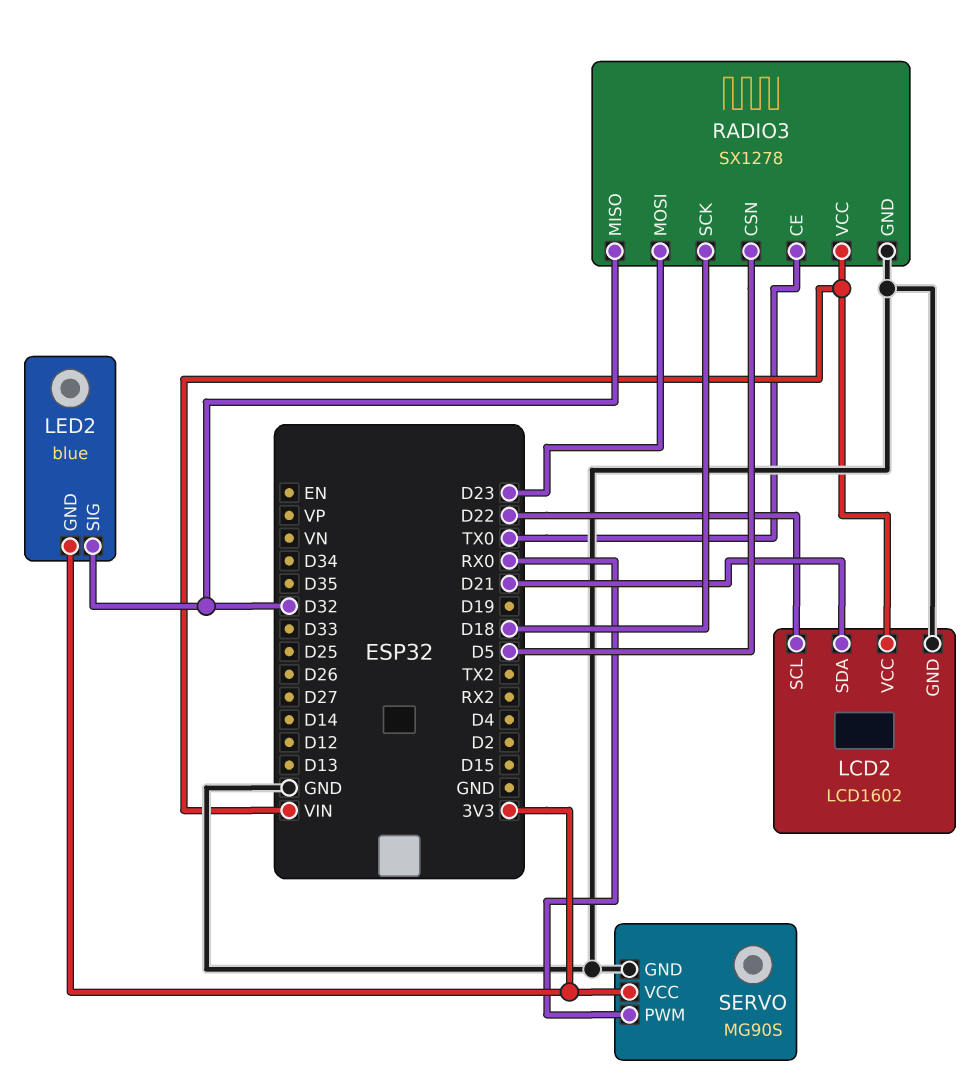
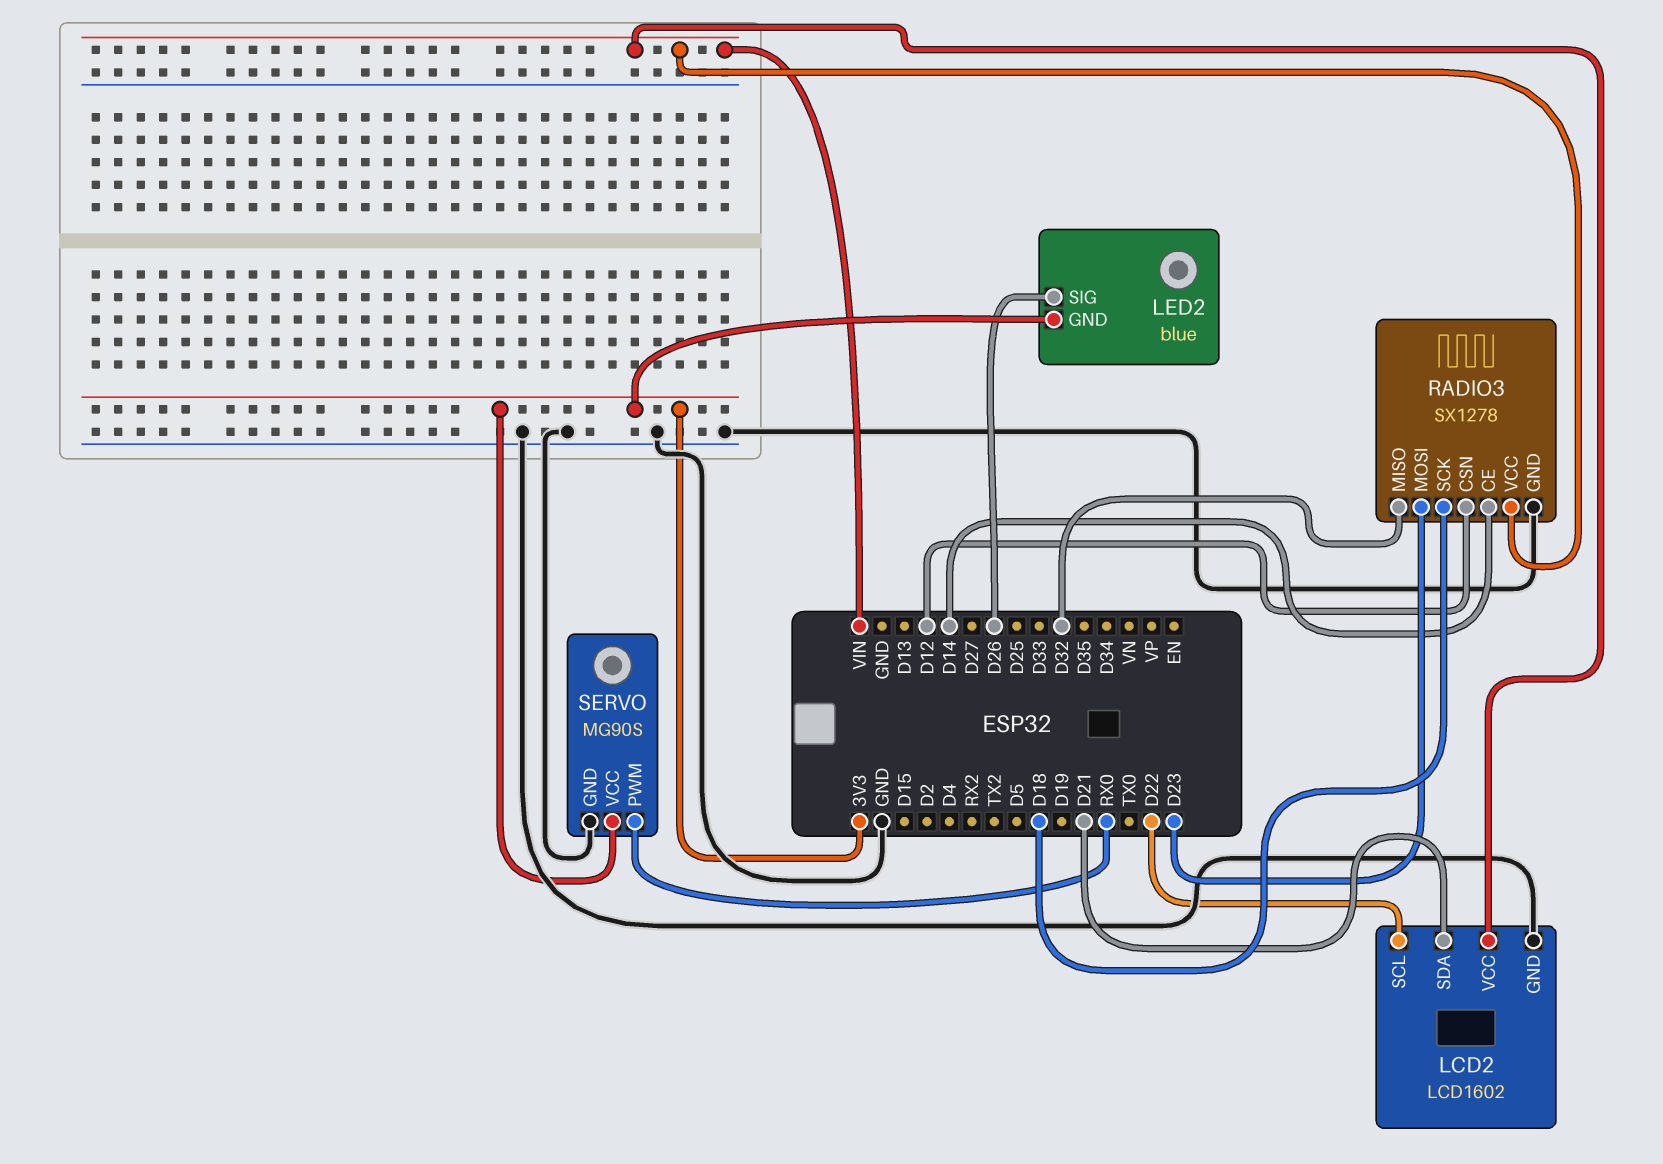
LED2 pin SIG: D32 -> D26
RADIO3 pin CE: TX0 -> D14
RADIO3 pin CSN: D5 -> D12

